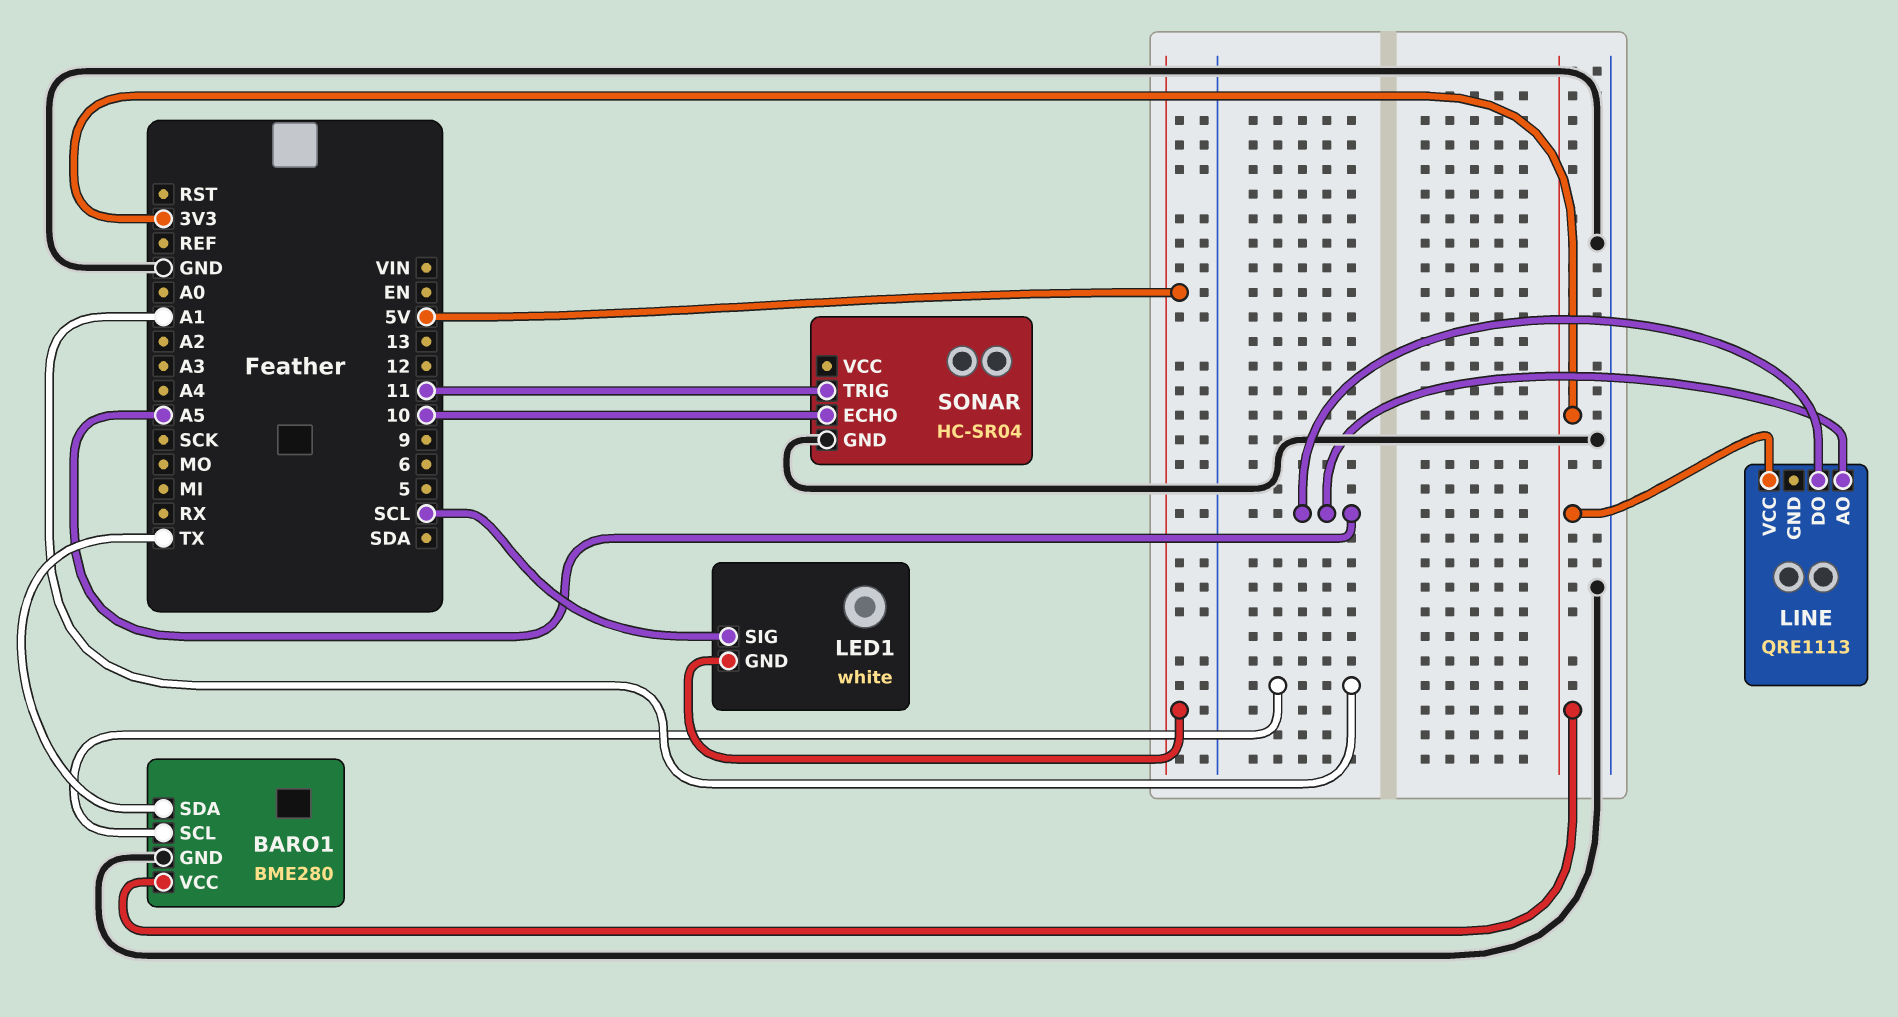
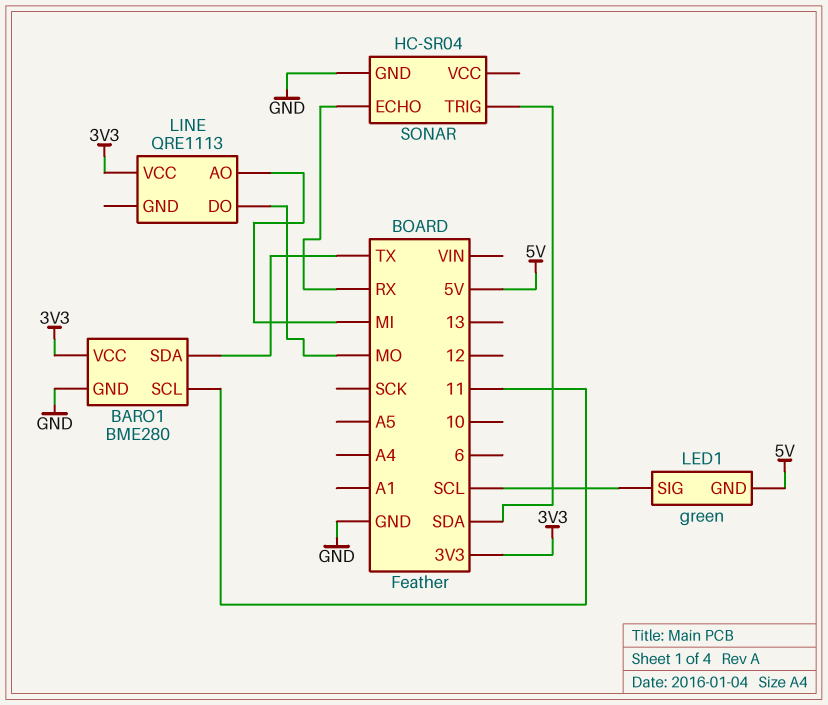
BARO1 pin SCL: A1 -> 11
LED1: white -> green
LINE pin AO: A5 -> MI
LINE pin DO: A5 -> MO
SONAR pin ECHO: 10 -> RX
SONAR pin TRIG: 11 -> SDA

